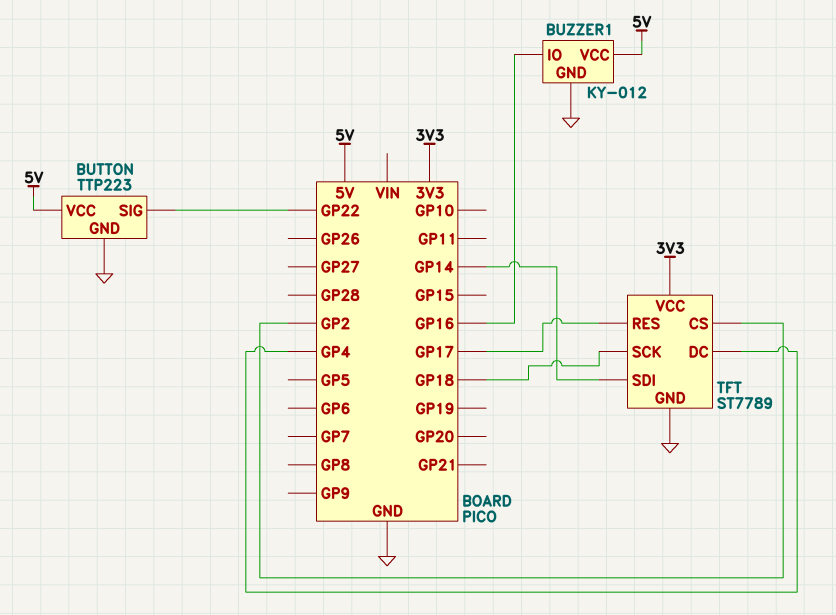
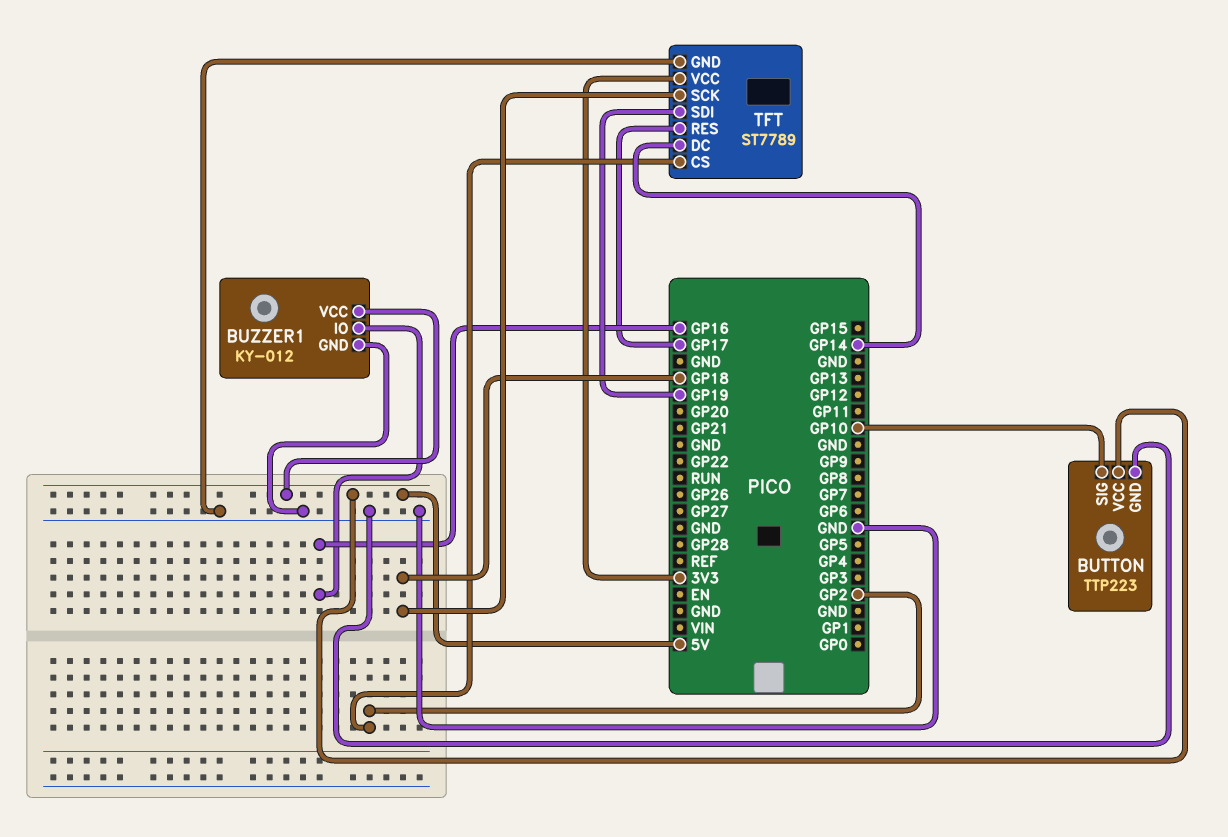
BUTTON pin SIG: GP22 -> GP10
TFT pin DC: GP4 -> GP14
TFT pin SDI: GP14 -> GP19

